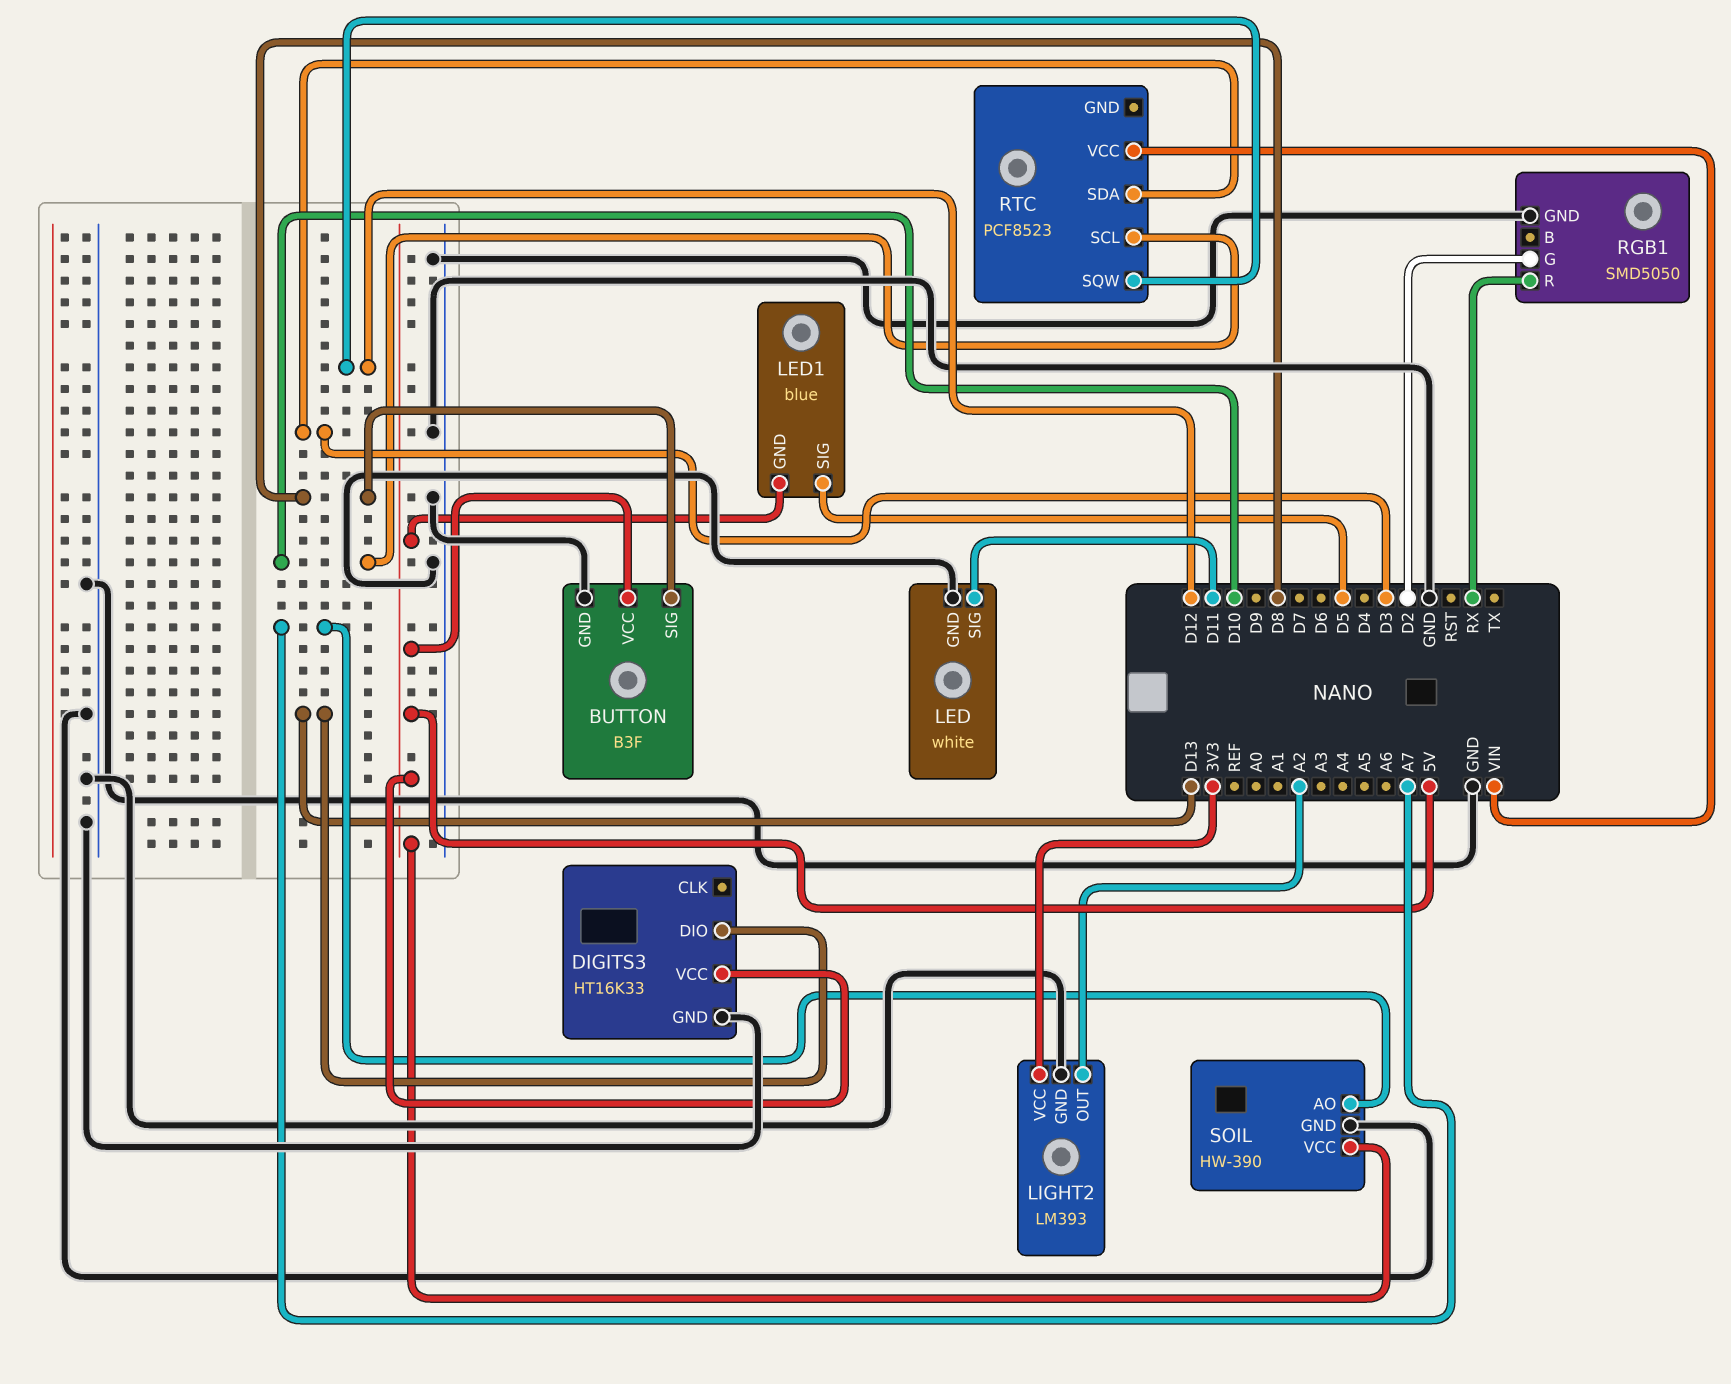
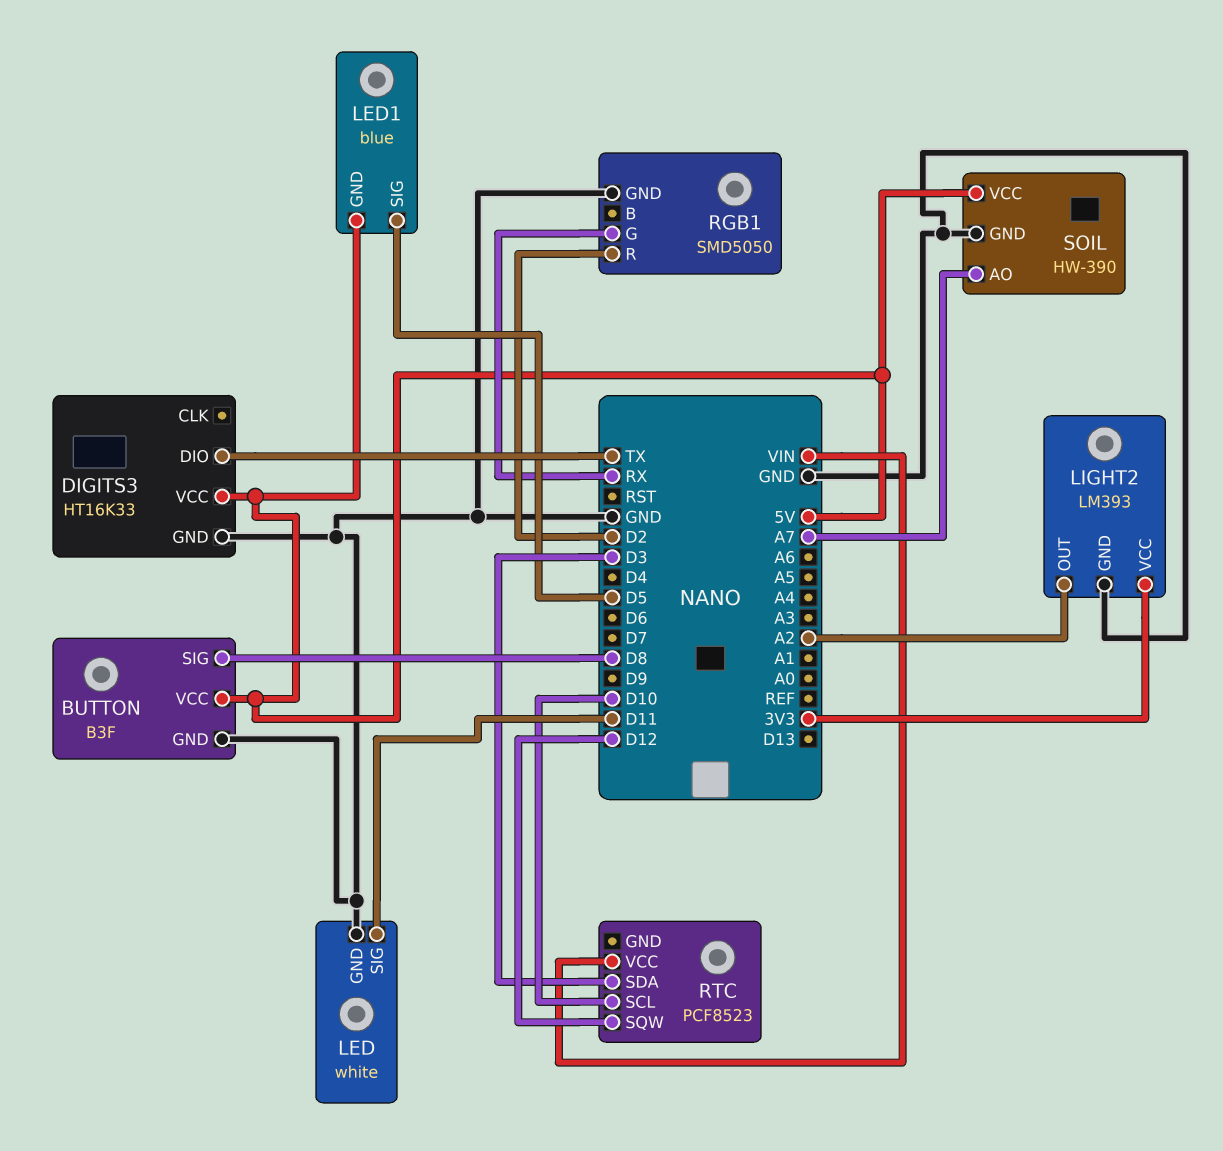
DIGITS3 pin DIO: D13 -> TX
RGB1 pin G: D2 -> RX
RGB1 pin R: RX -> D2

